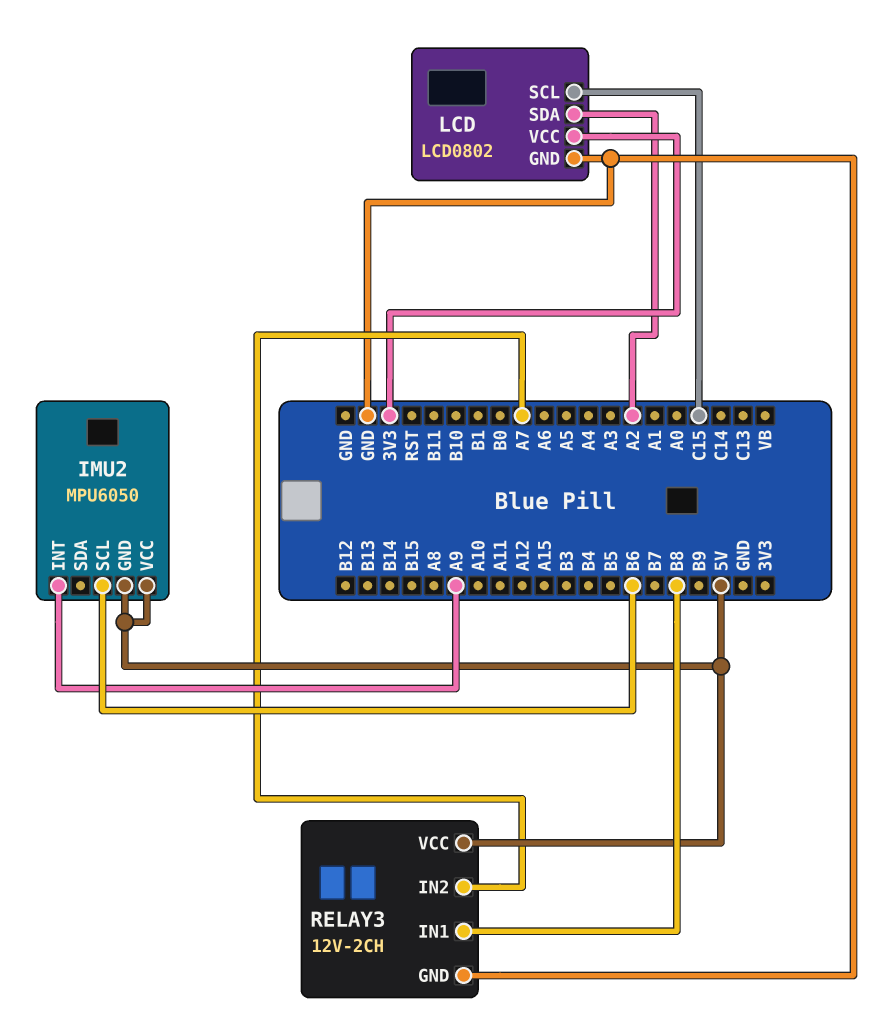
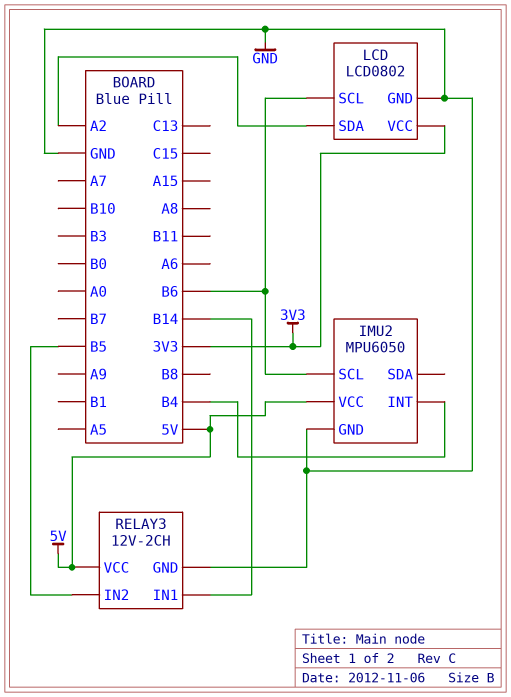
IMU2 pin GND: 5V -> GND
IMU2 pin INT: A9 -> B4
LCD pin SCL: C15 -> B6
RELAY3 pin IN1: B8 -> B14
RELAY3 pin IN2: A7 -> B5

